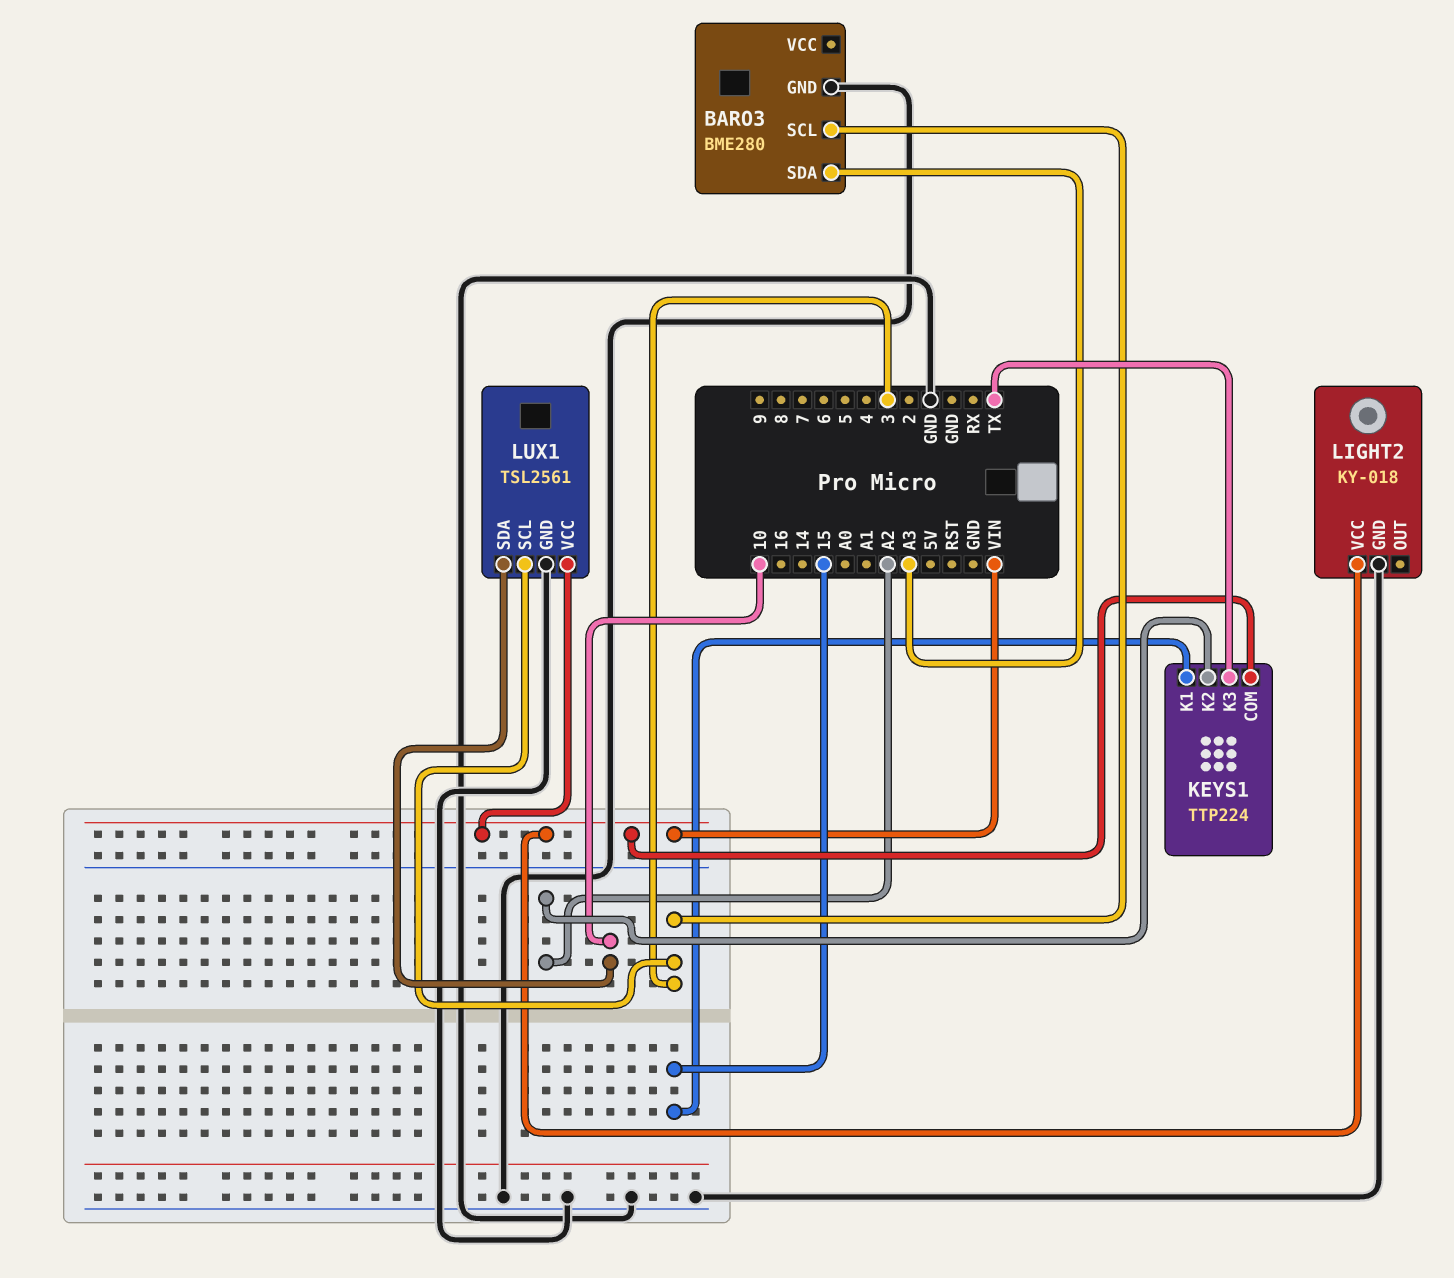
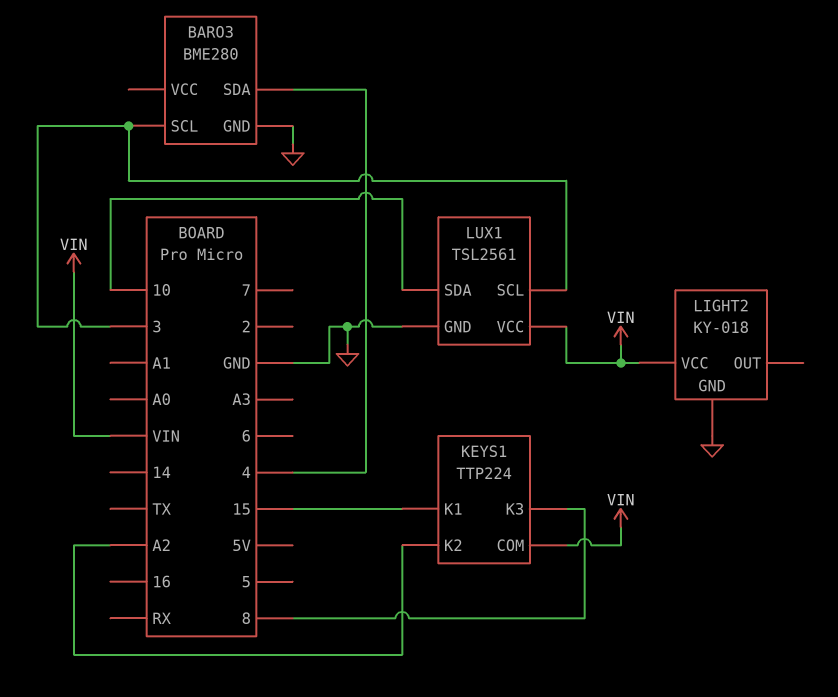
BARO3 pin SDA: A3 -> 4
KEYS1 pin K3: TX -> 8

